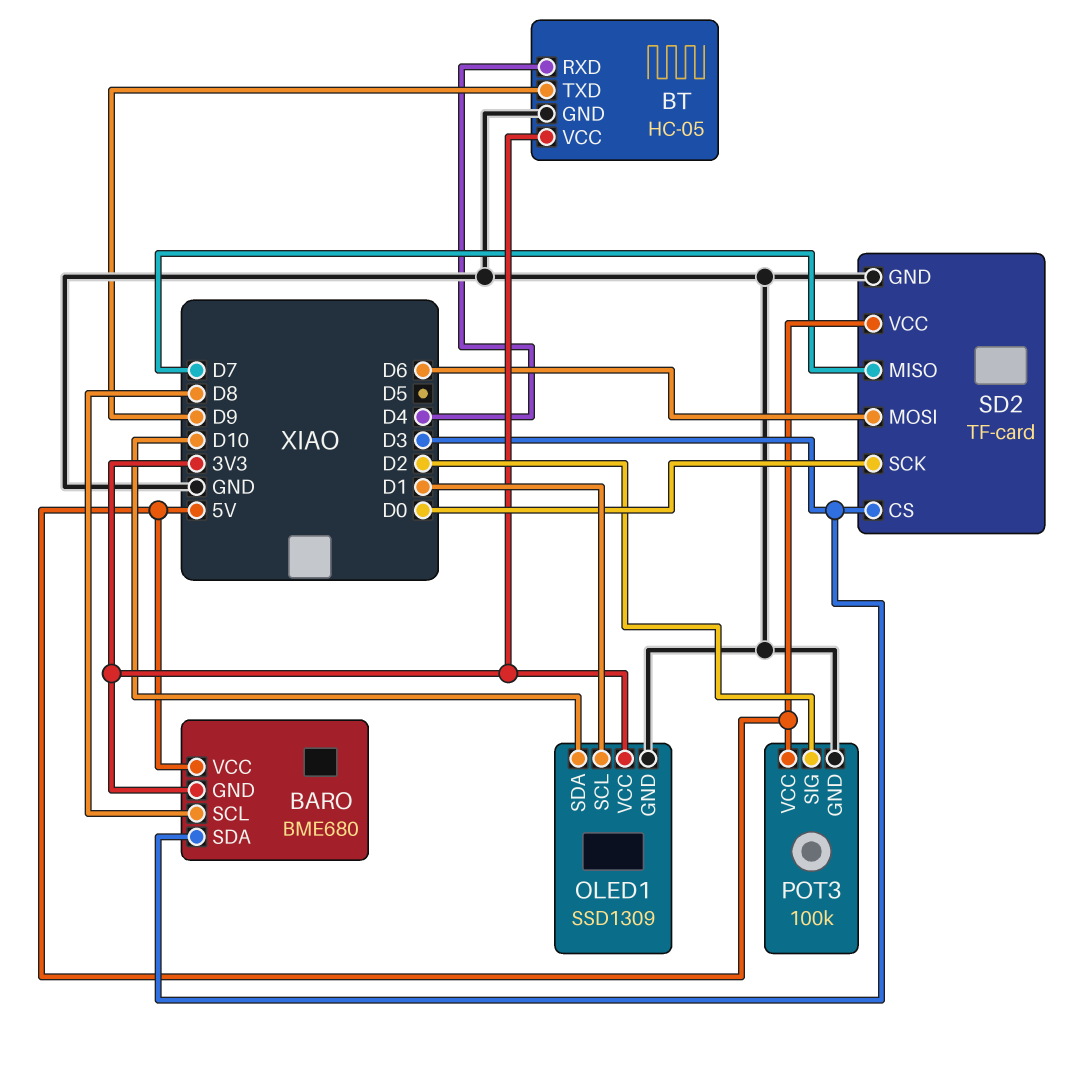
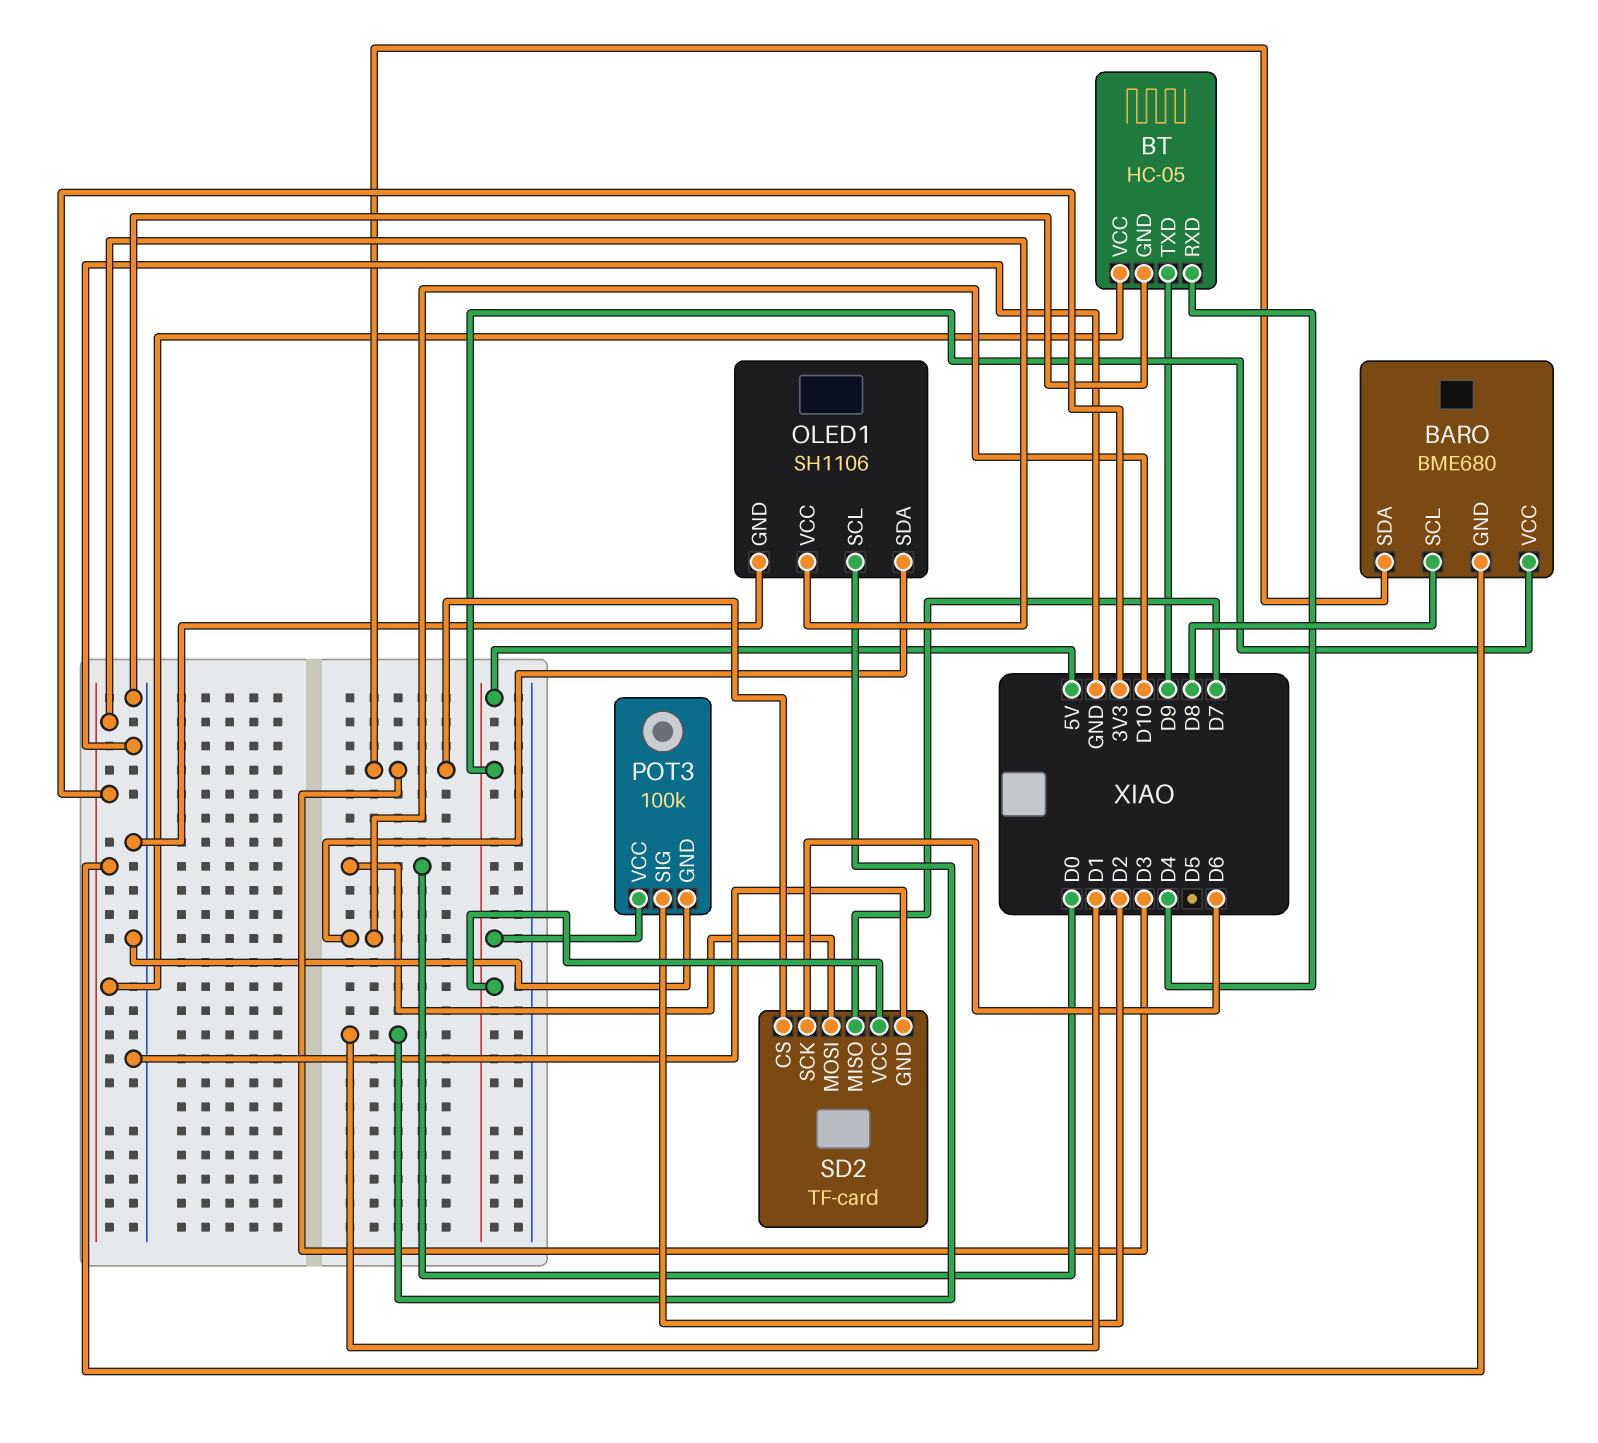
OLED1: SSD1309 -> SH1106
SD2 pin MOSI: D6 -> D0
SD2 pin SCK: D0 -> D6

